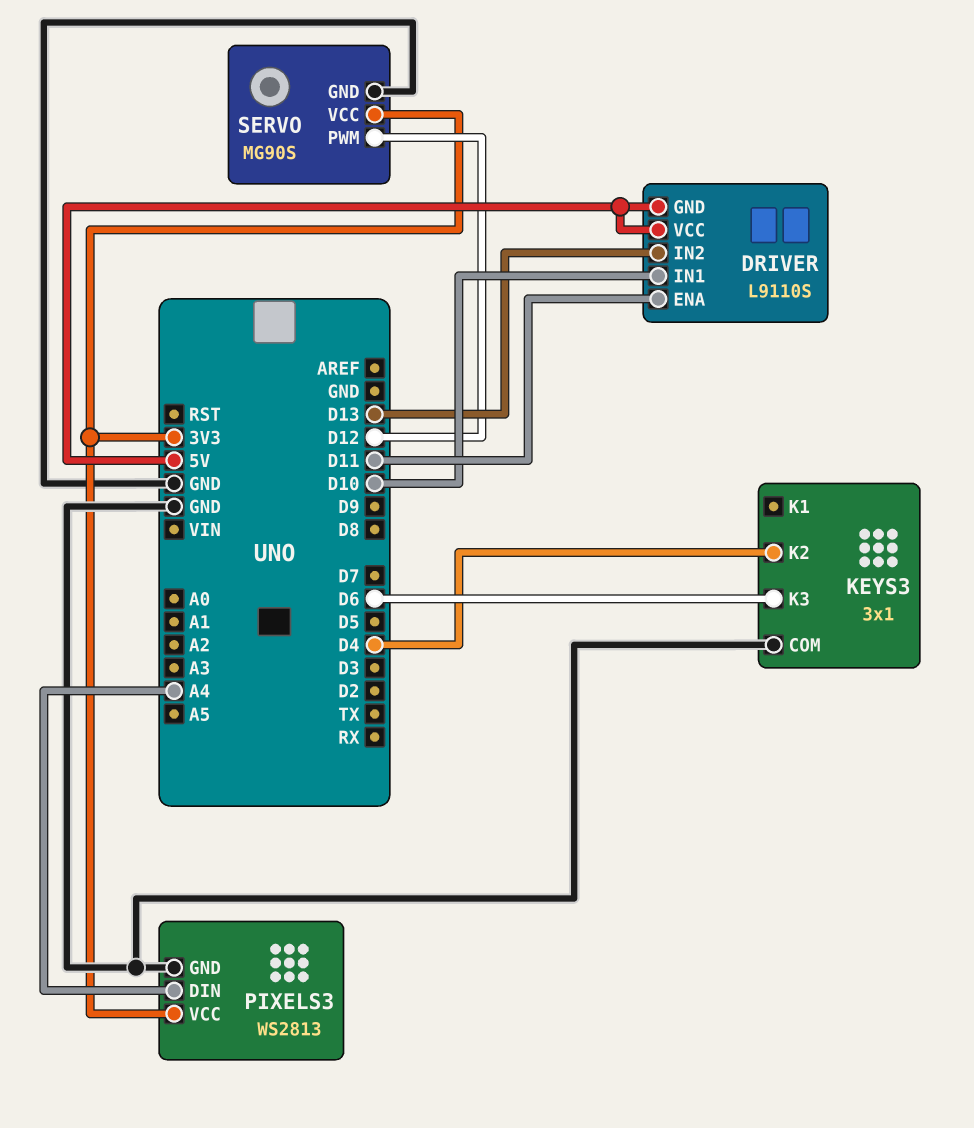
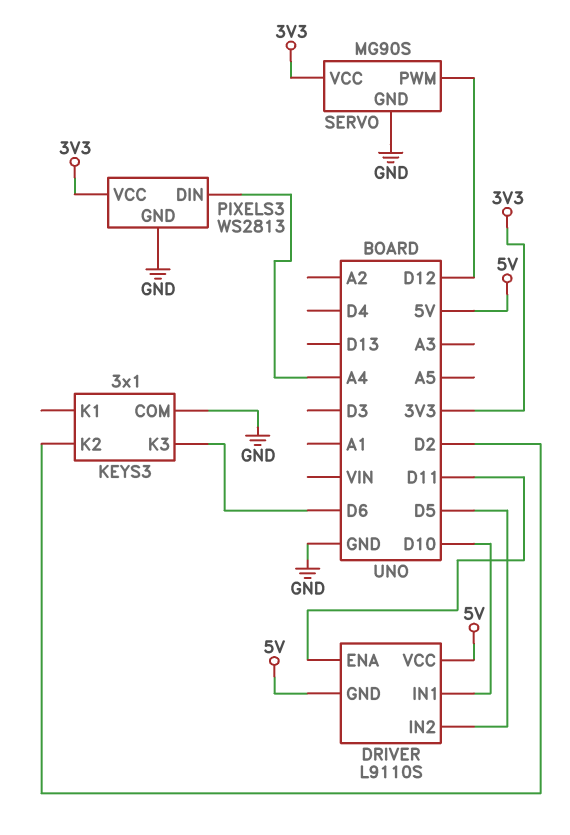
DRIVER pin IN2: D13 -> D5
KEYS3 pin K2: D4 -> D2

